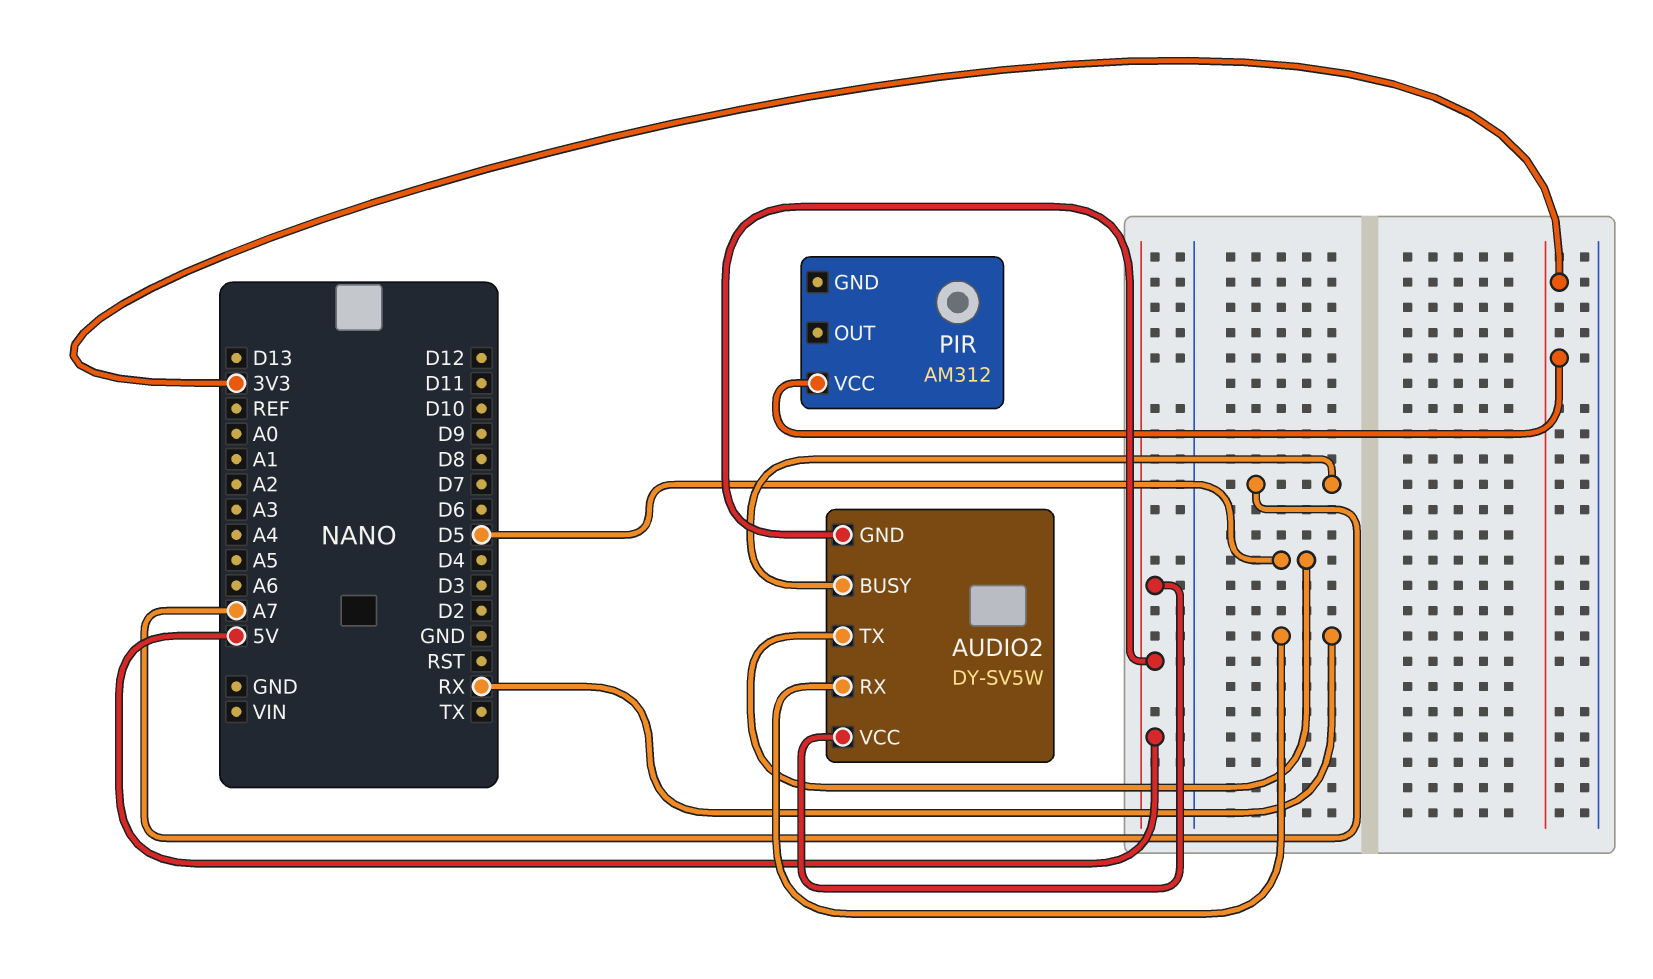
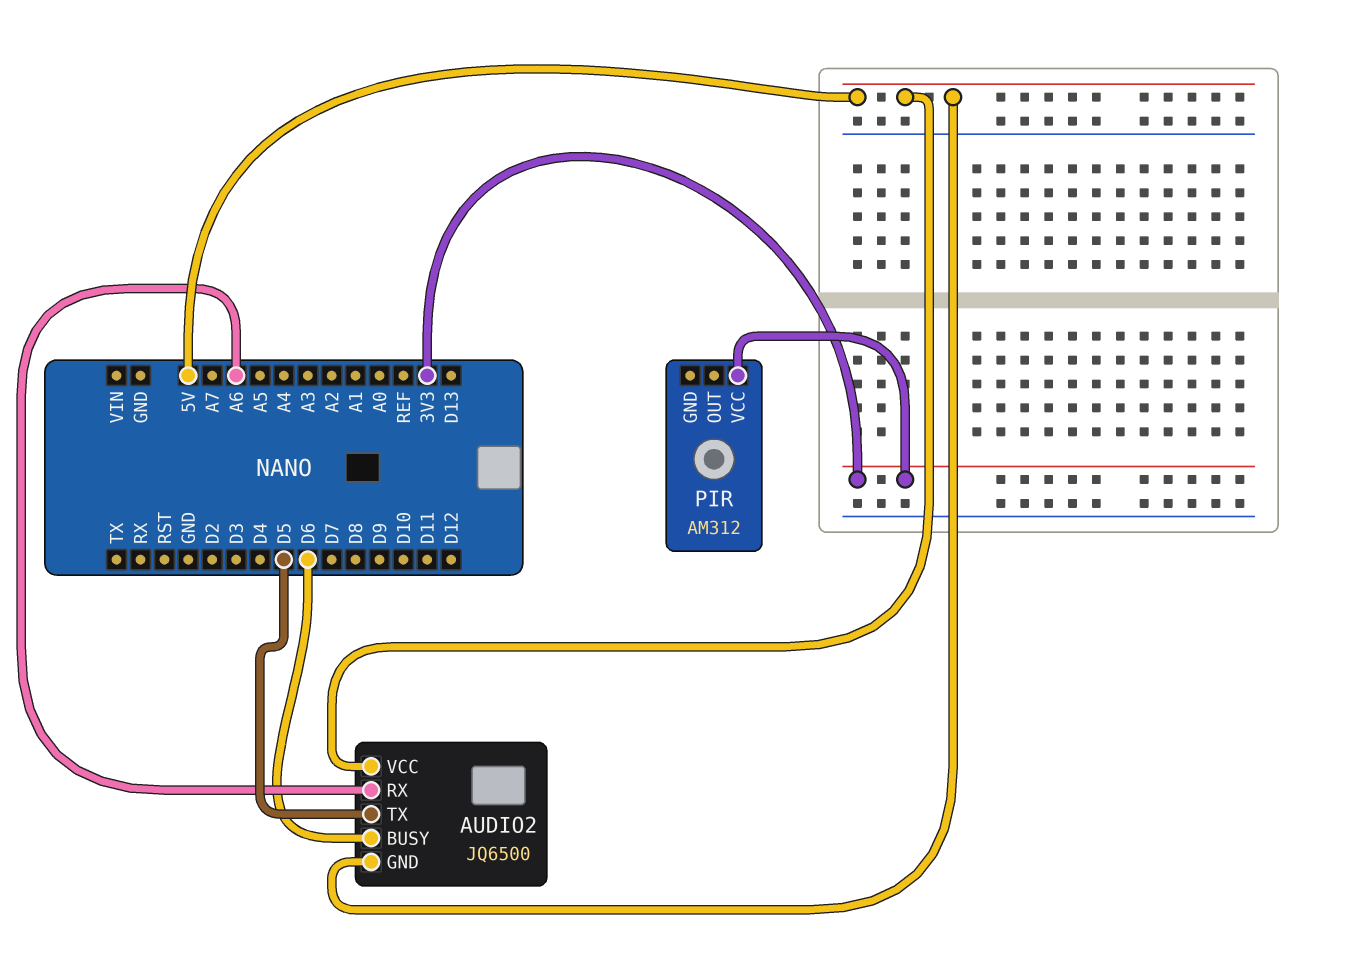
AUDIO2: DY-SV5W -> JQ6500
AUDIO2 pin BUSY: A7 -> D6
AUDIO2 pin RX: RX -> A6

